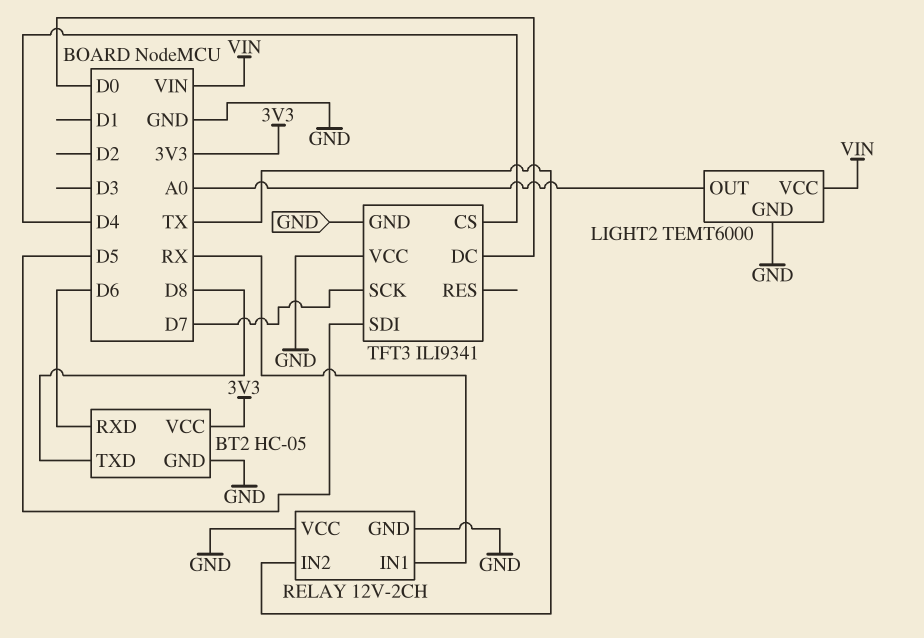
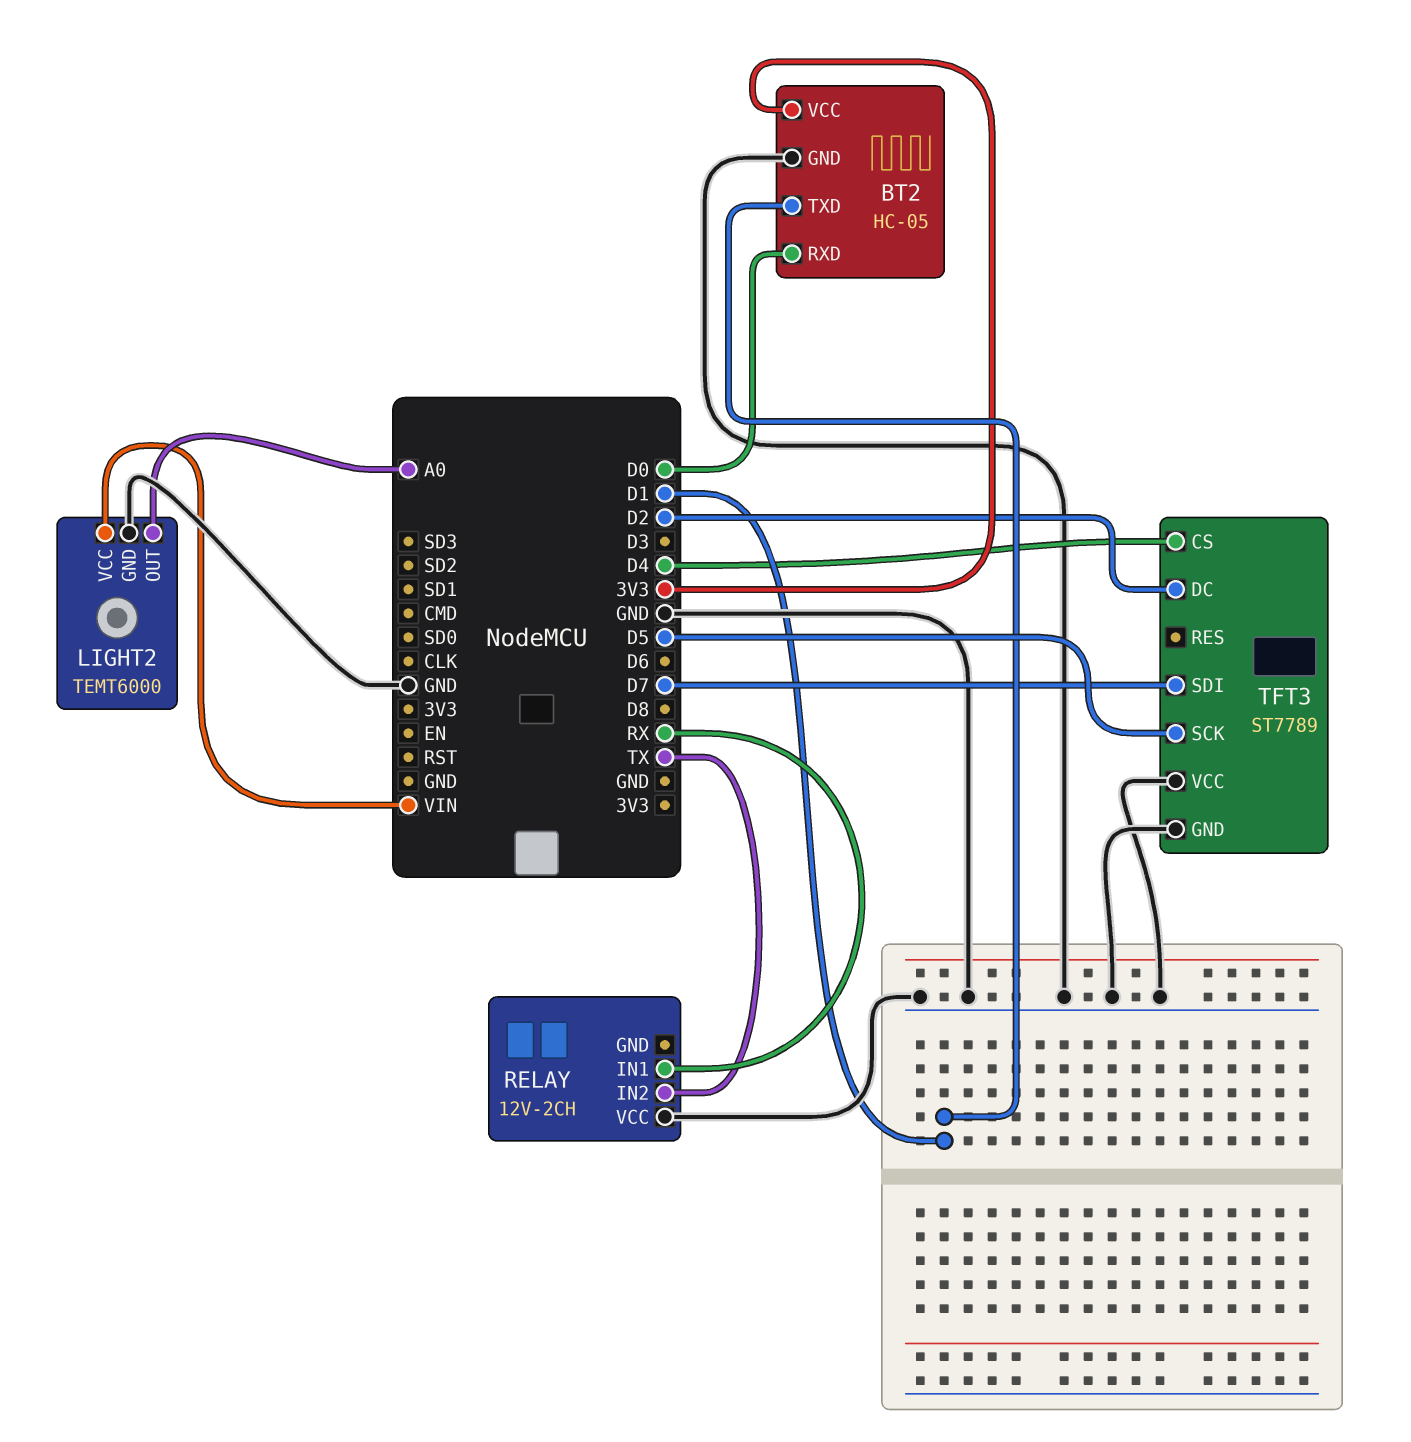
BT2 pin RXD: D6 -> D0
BT2 pin TXD: D8 -> D1
RELAY pin GND: GND -> none
TFT3: ILI9341 -> ST7789
TFT3 pin DC: D0 -> D2
TFT3 pin SCK: D7 -> D5
TFT3 pin SDI: D5 -> D7

